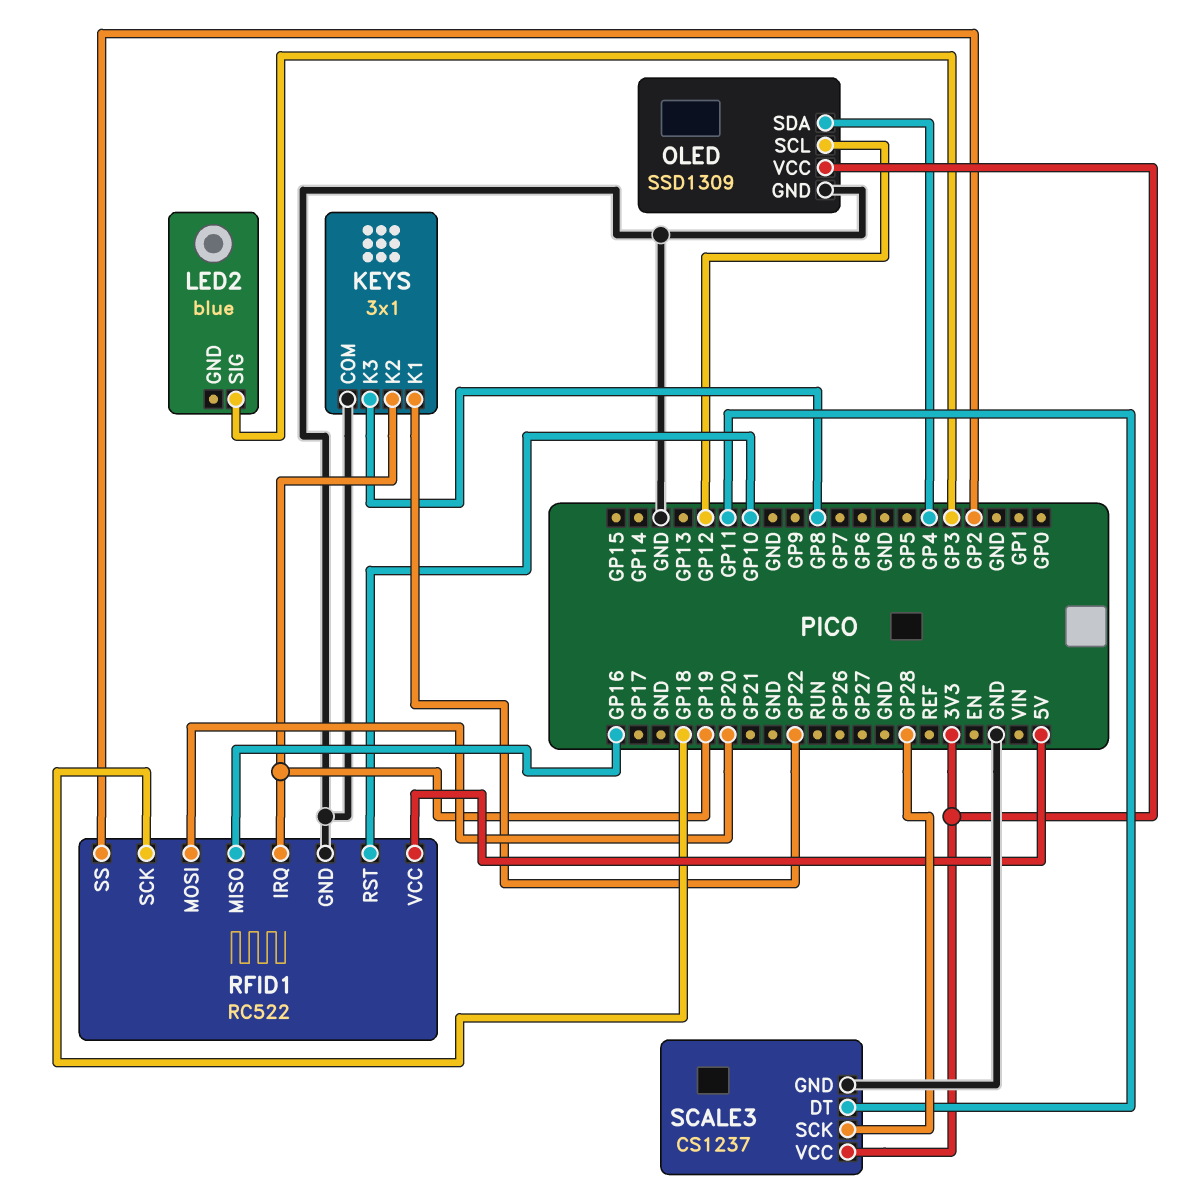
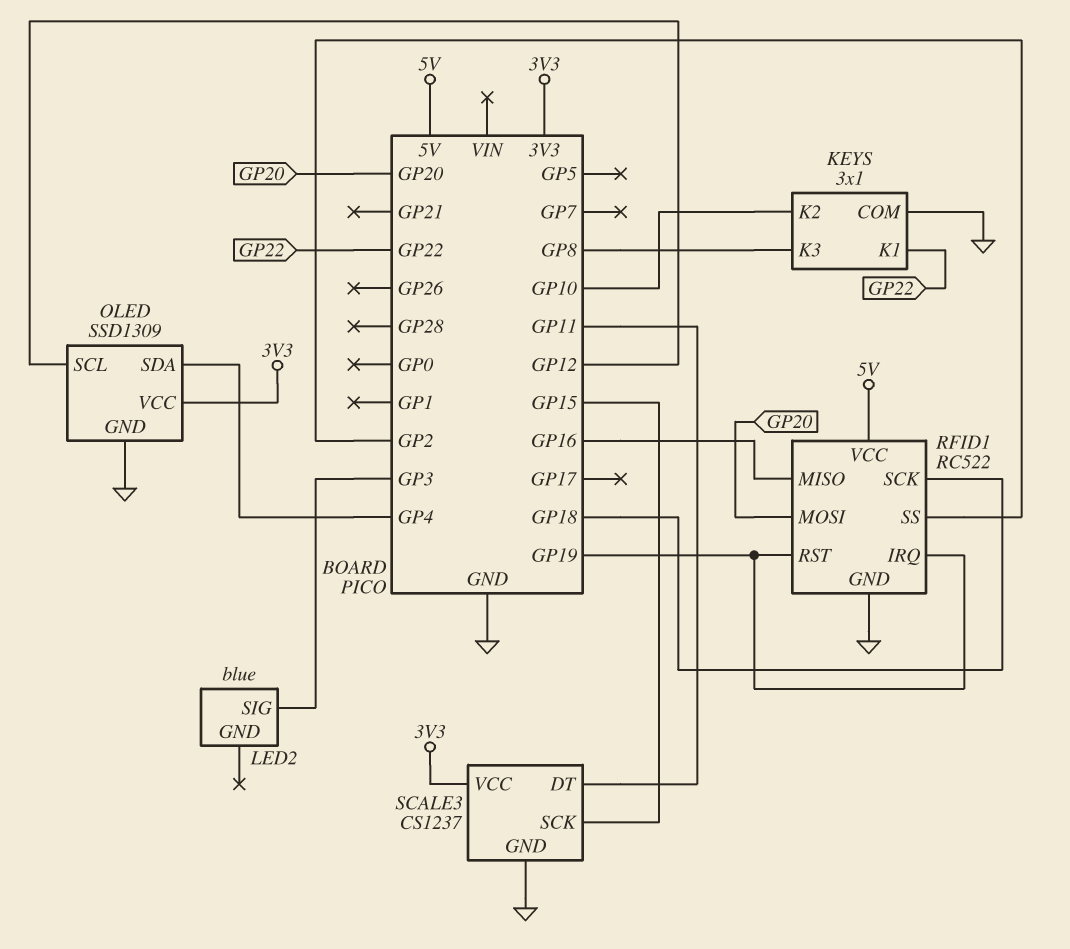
KEYS pin K2: GP19 -> GP10
RFID1 pin RST: GP10 -> GP19
SCALE3 pin SCK: GP28 -> GP15

